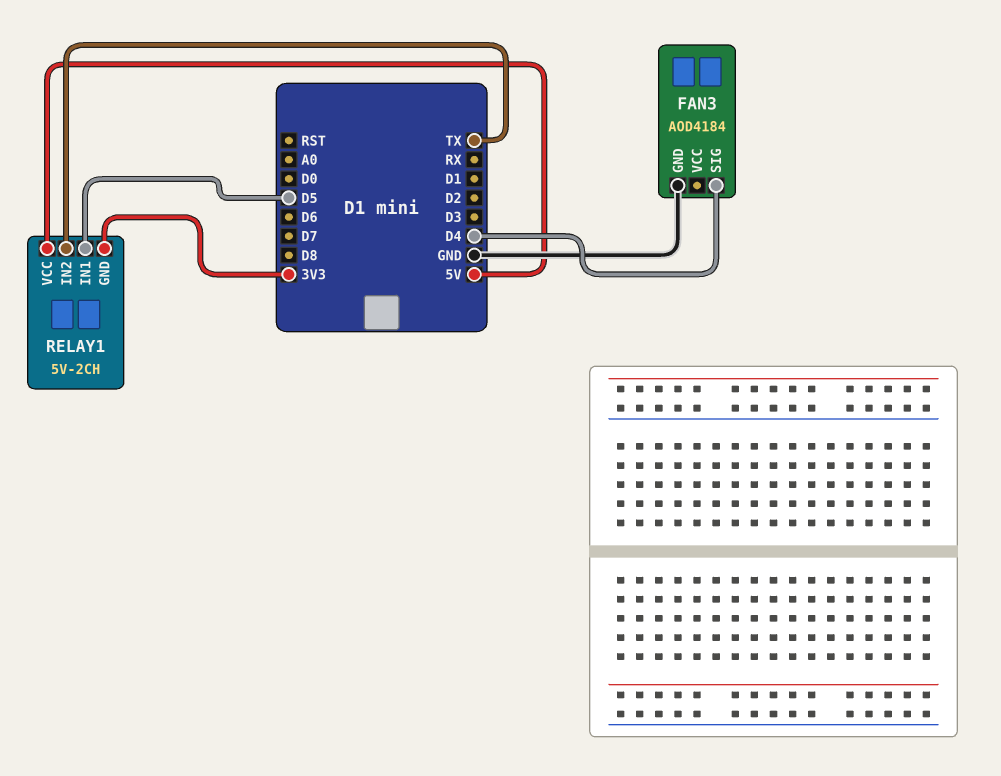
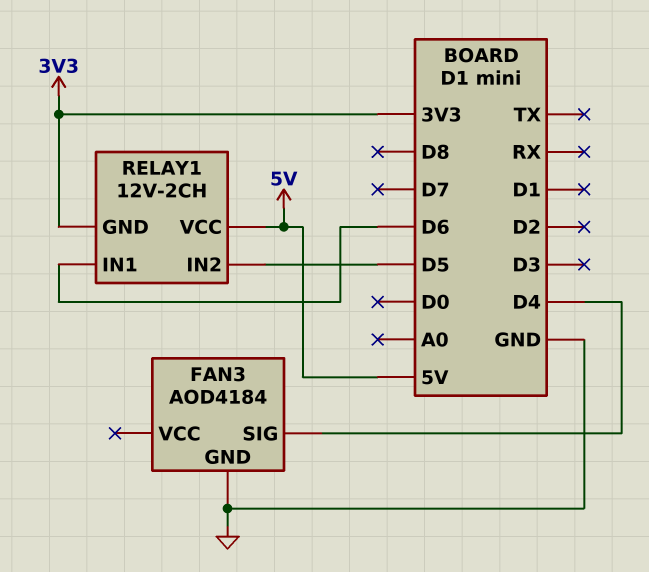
RELAY1: 5V-2CH -> 12V-2CH
RELAY1 pin IN1: D5 -> D6
RELAY1 pin IN2: TX -> D5

